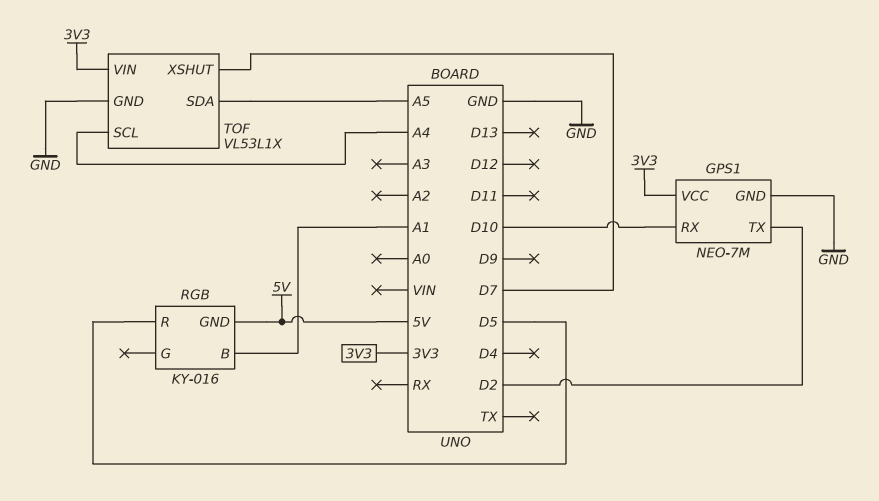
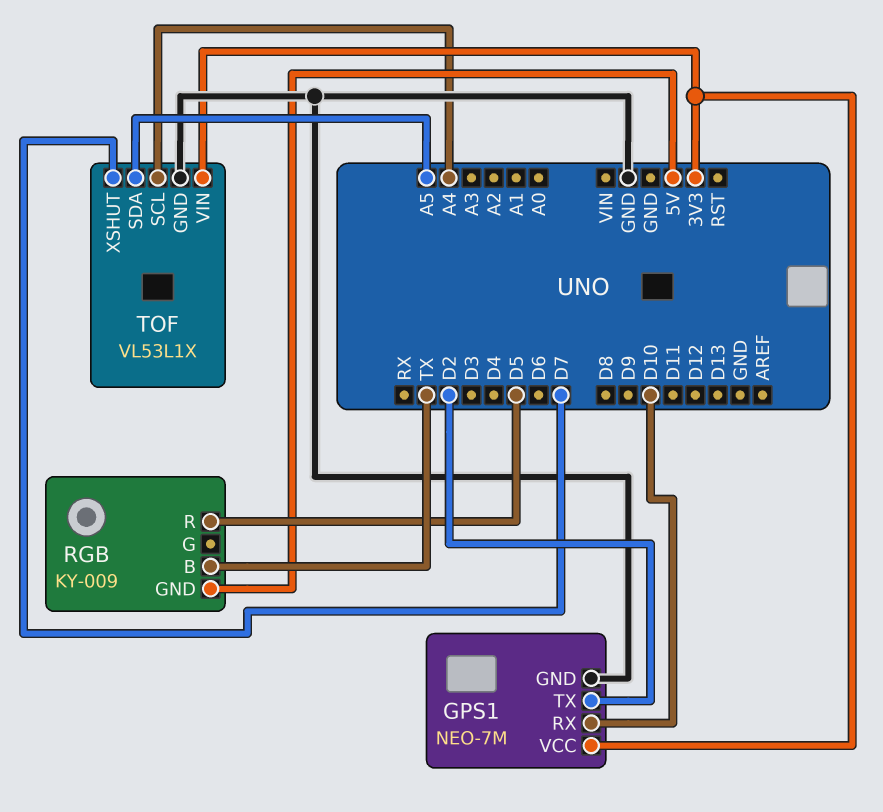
RGB: KY-016 -> KY-009
RGB pin B: A1 -> TX

